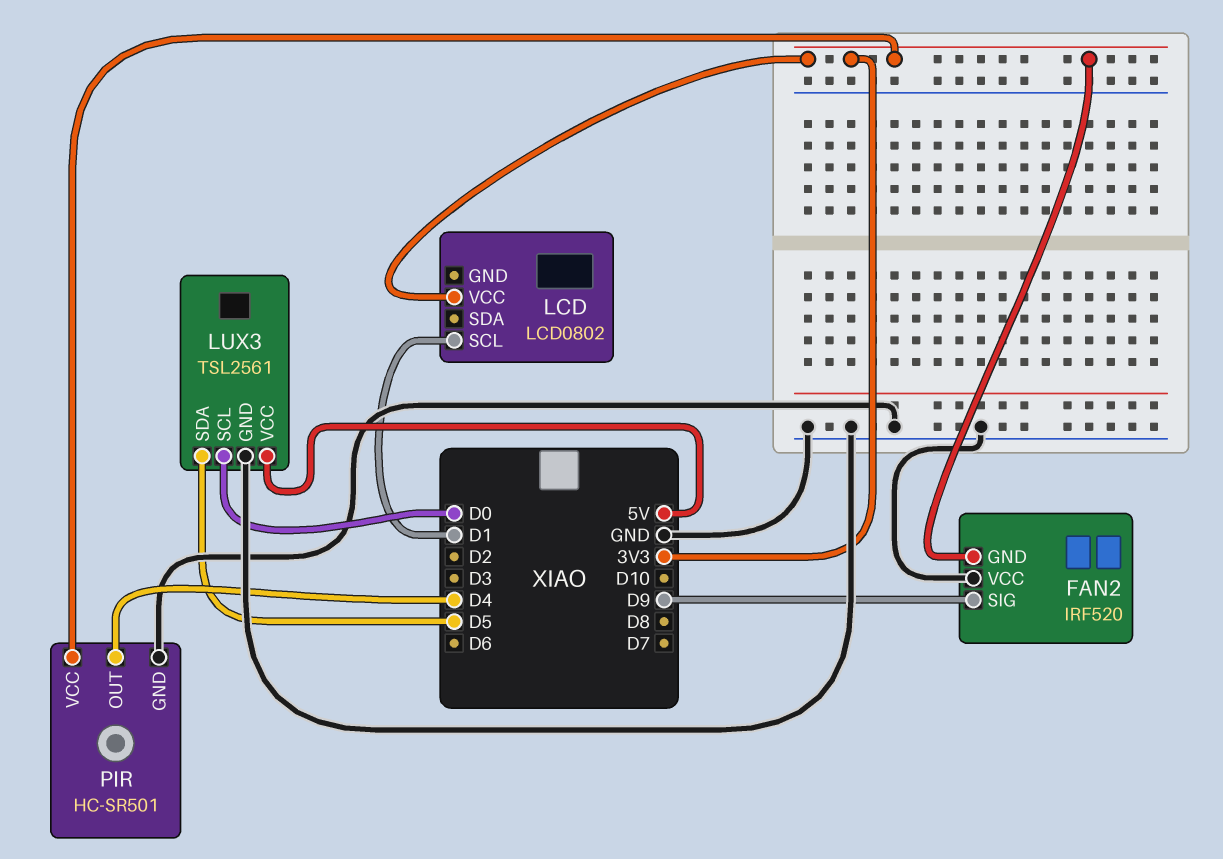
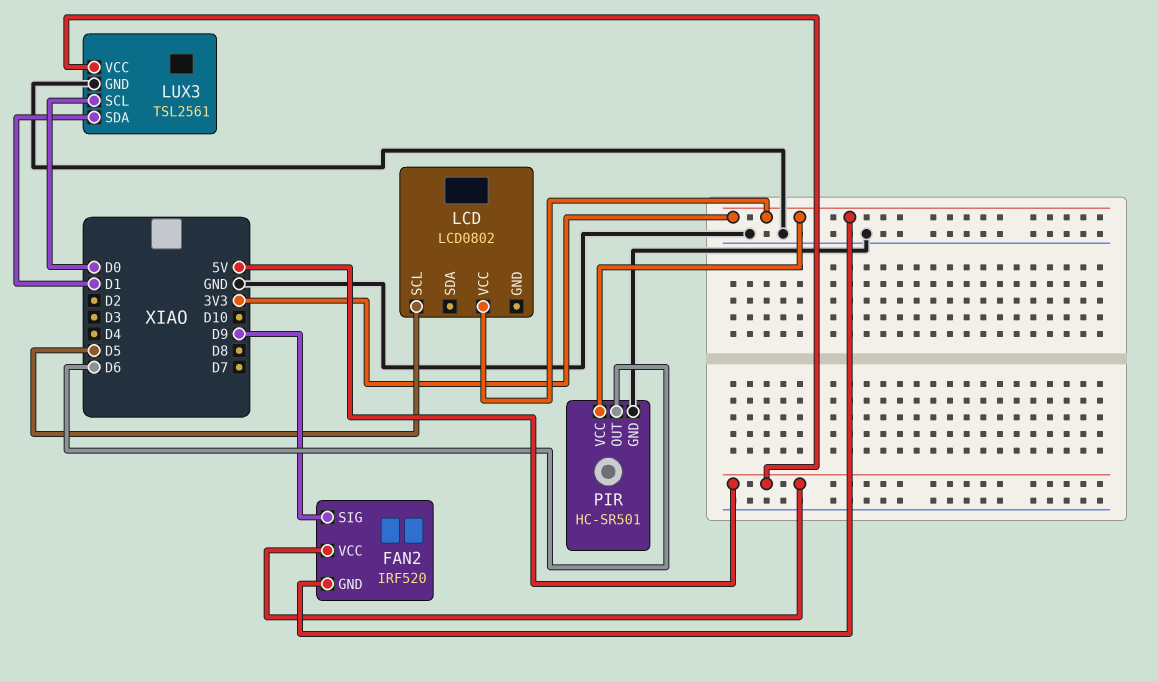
FAN2 pin VCC: GND -> 5V
LCD pin SCL: D1 -> D5
LUX3 pin SDA: D5 -> D1
PIR pin OUT: D4 -> D6

